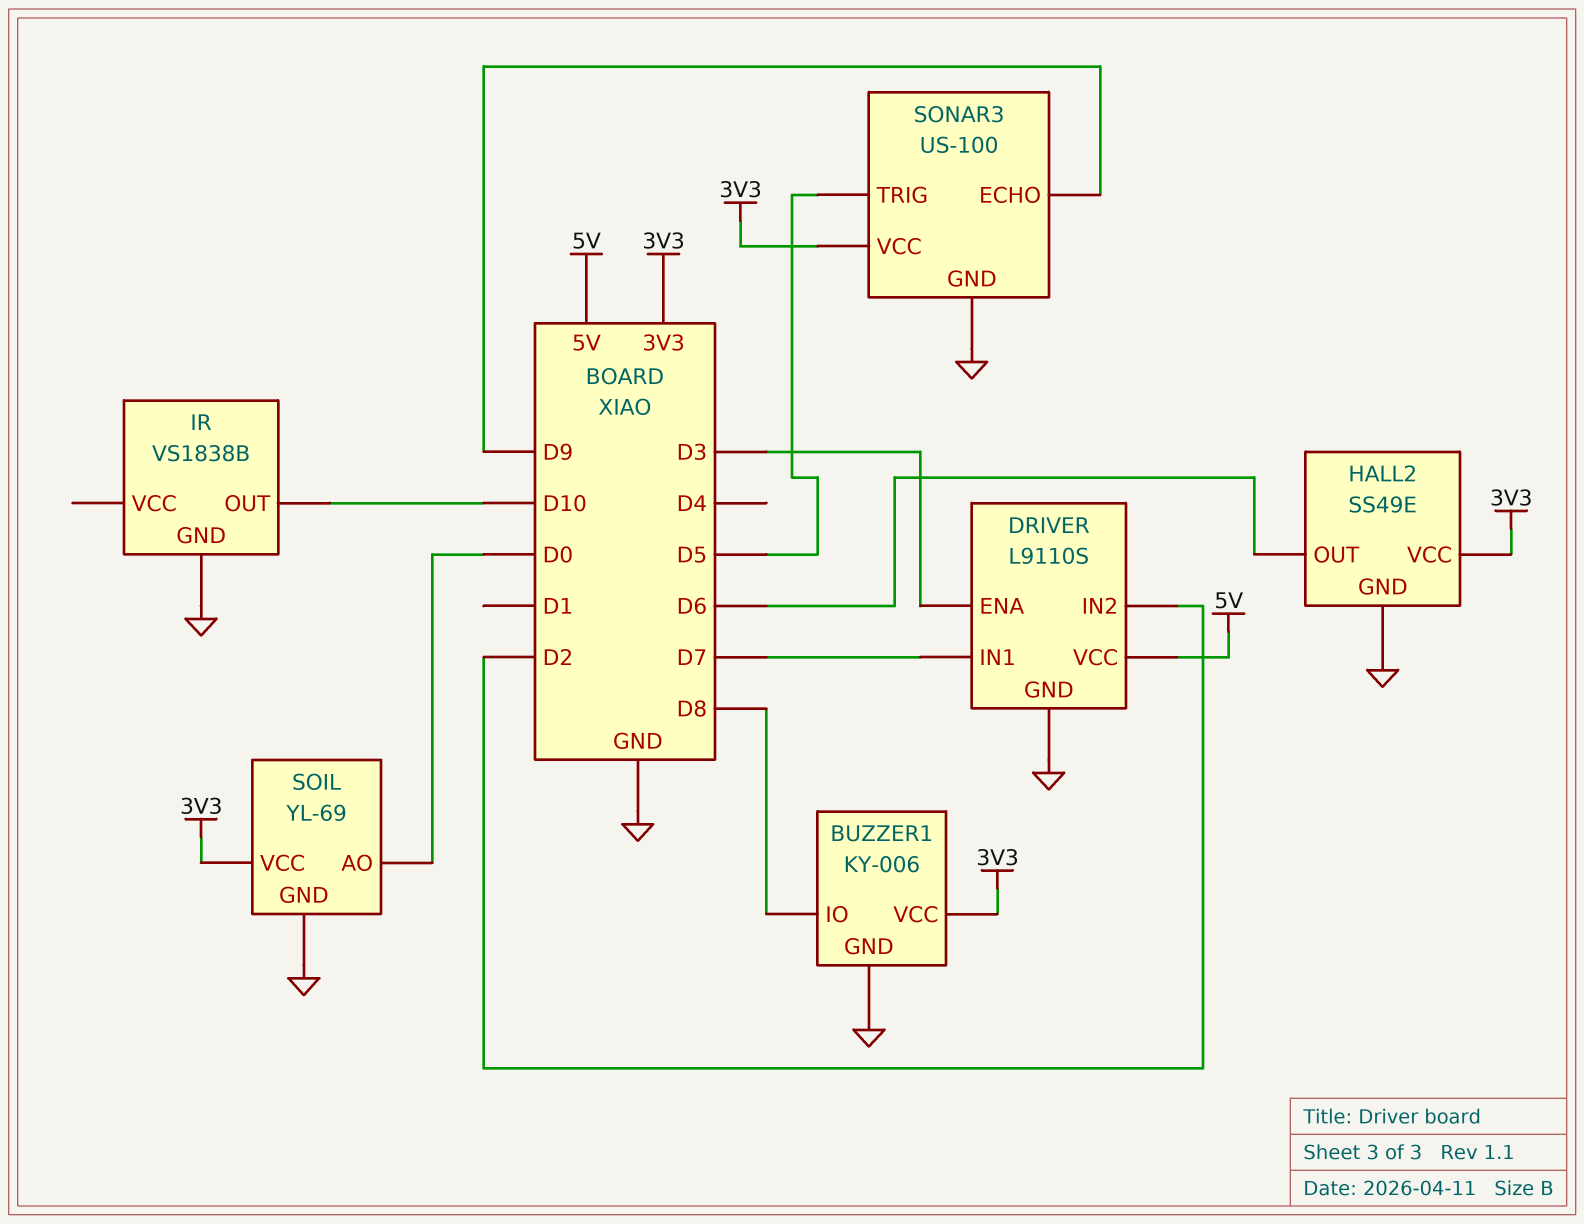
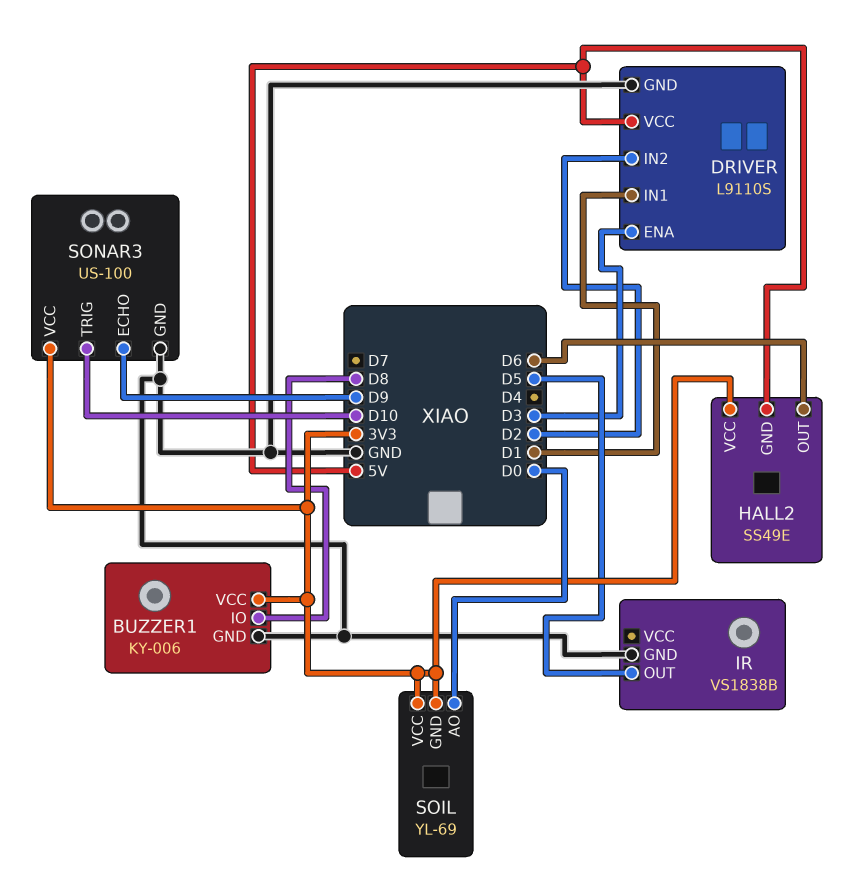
DRIVER pin IN1: D7 -> D1
HALL2 pin GND: GND -> 5V
IR pin OUT: D10 -> D5
SOIL pin GND: GND -> 3V3
SONAR3 pin TRIG: D5 -> D10

